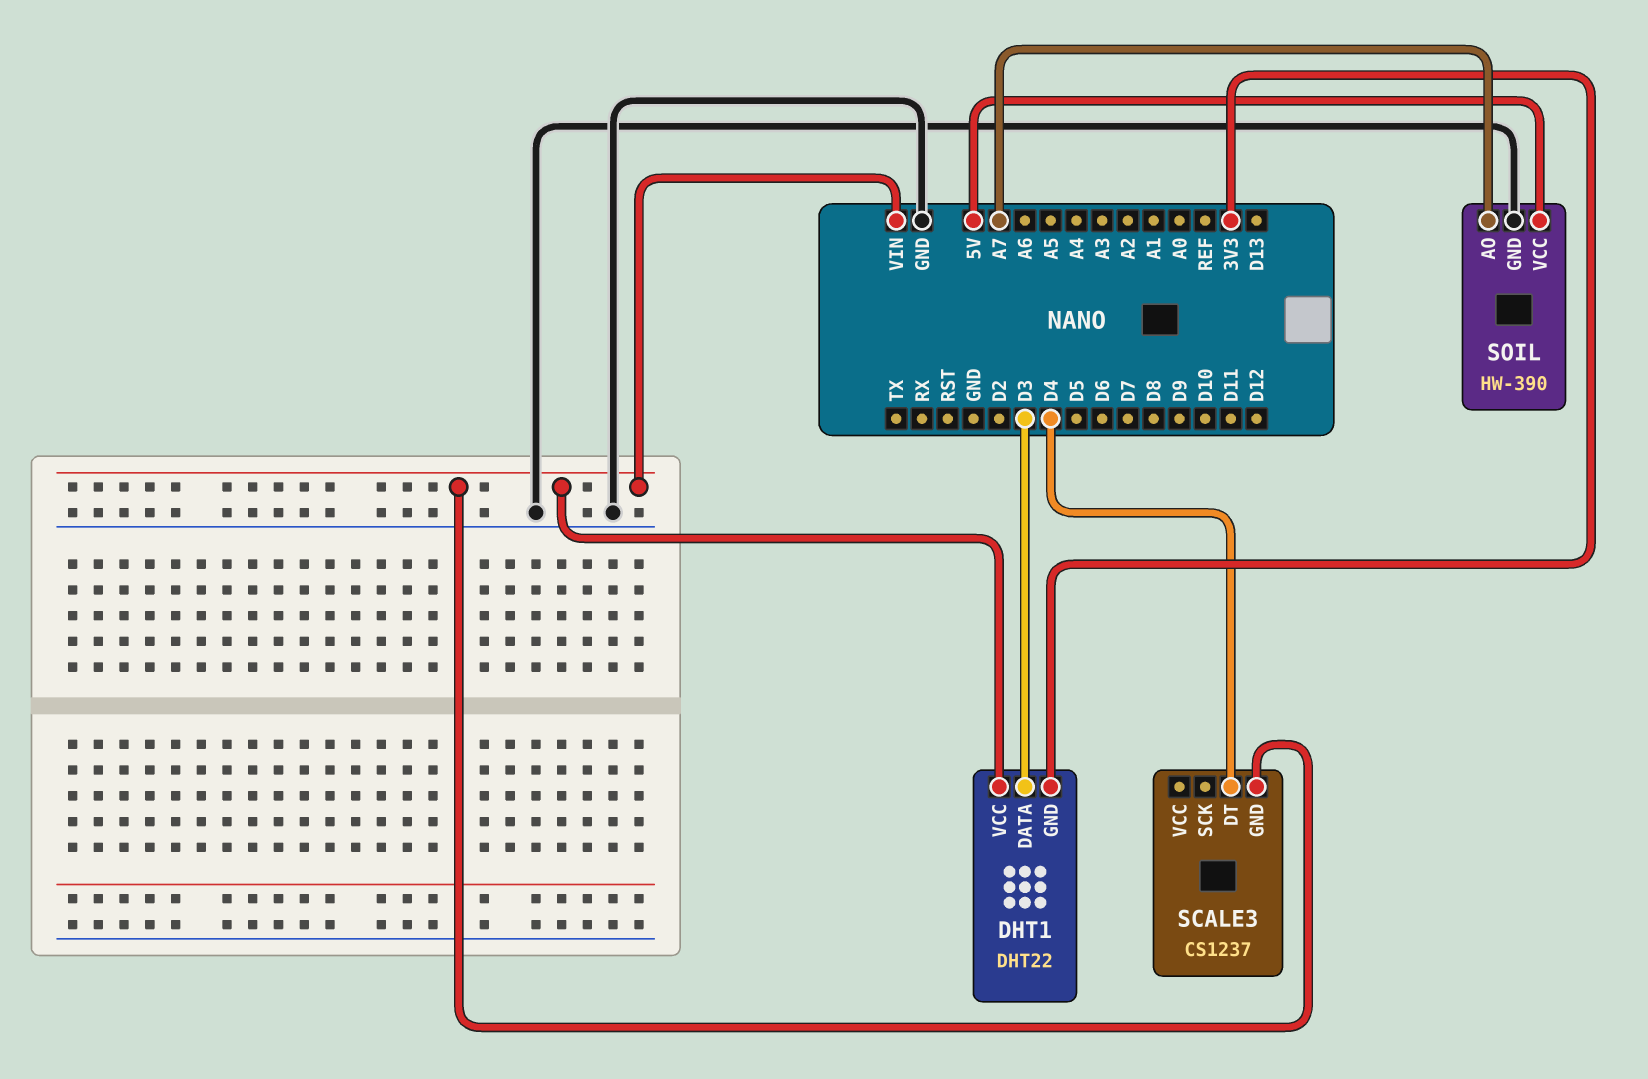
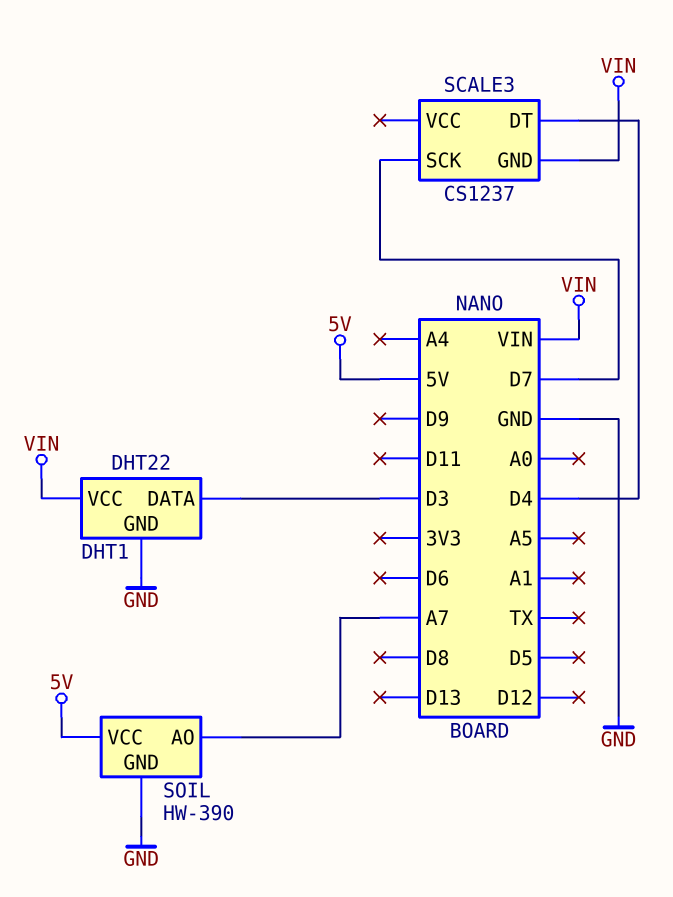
DHT1 pin GND: 3V3 -> GND
SCALE3 pin SCK: none -> D7

